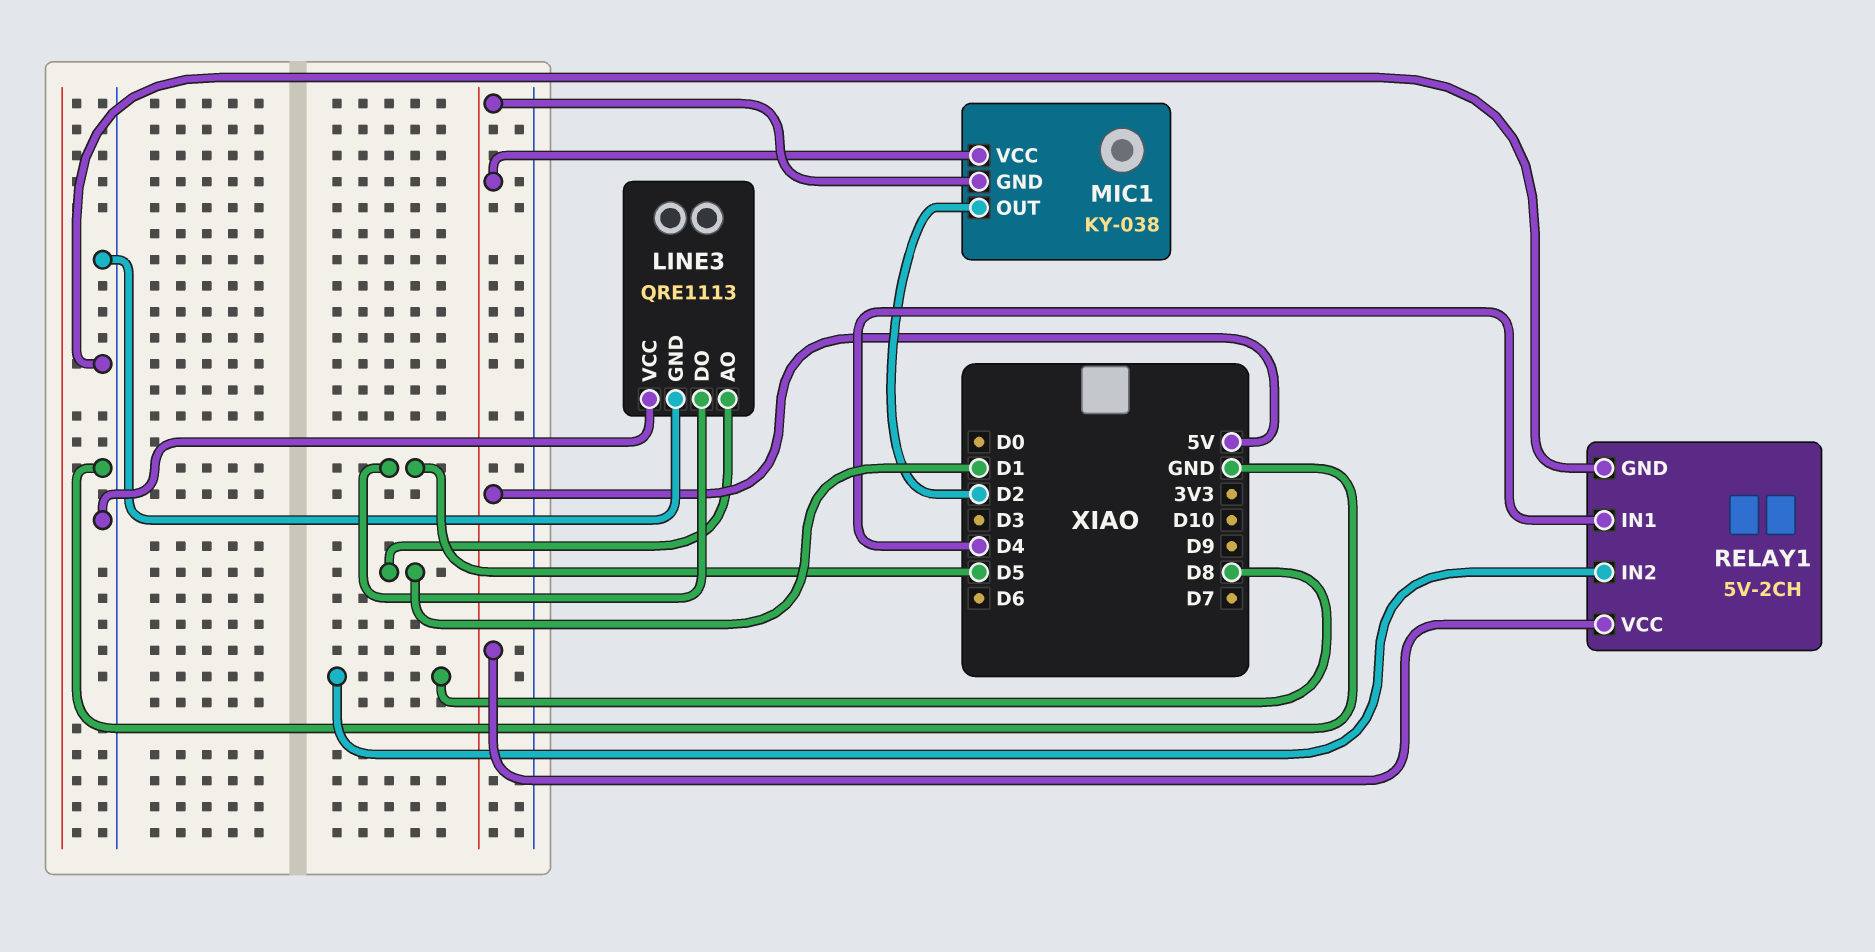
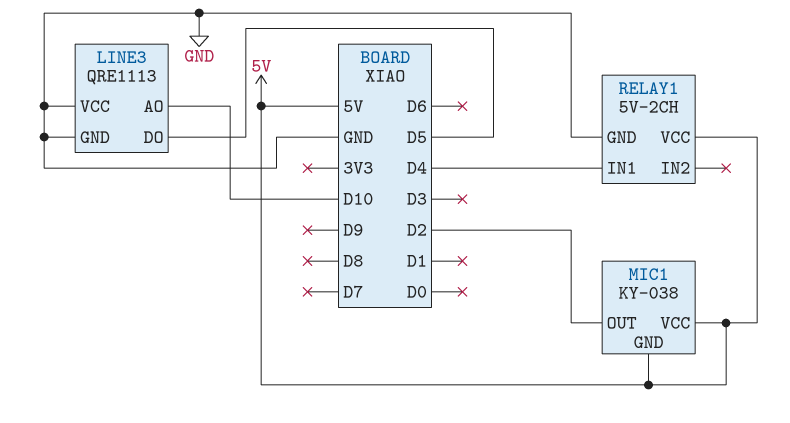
LINE3 pin AO: D1 -> D10
RELAY1 pin IN2: D8 -> none

